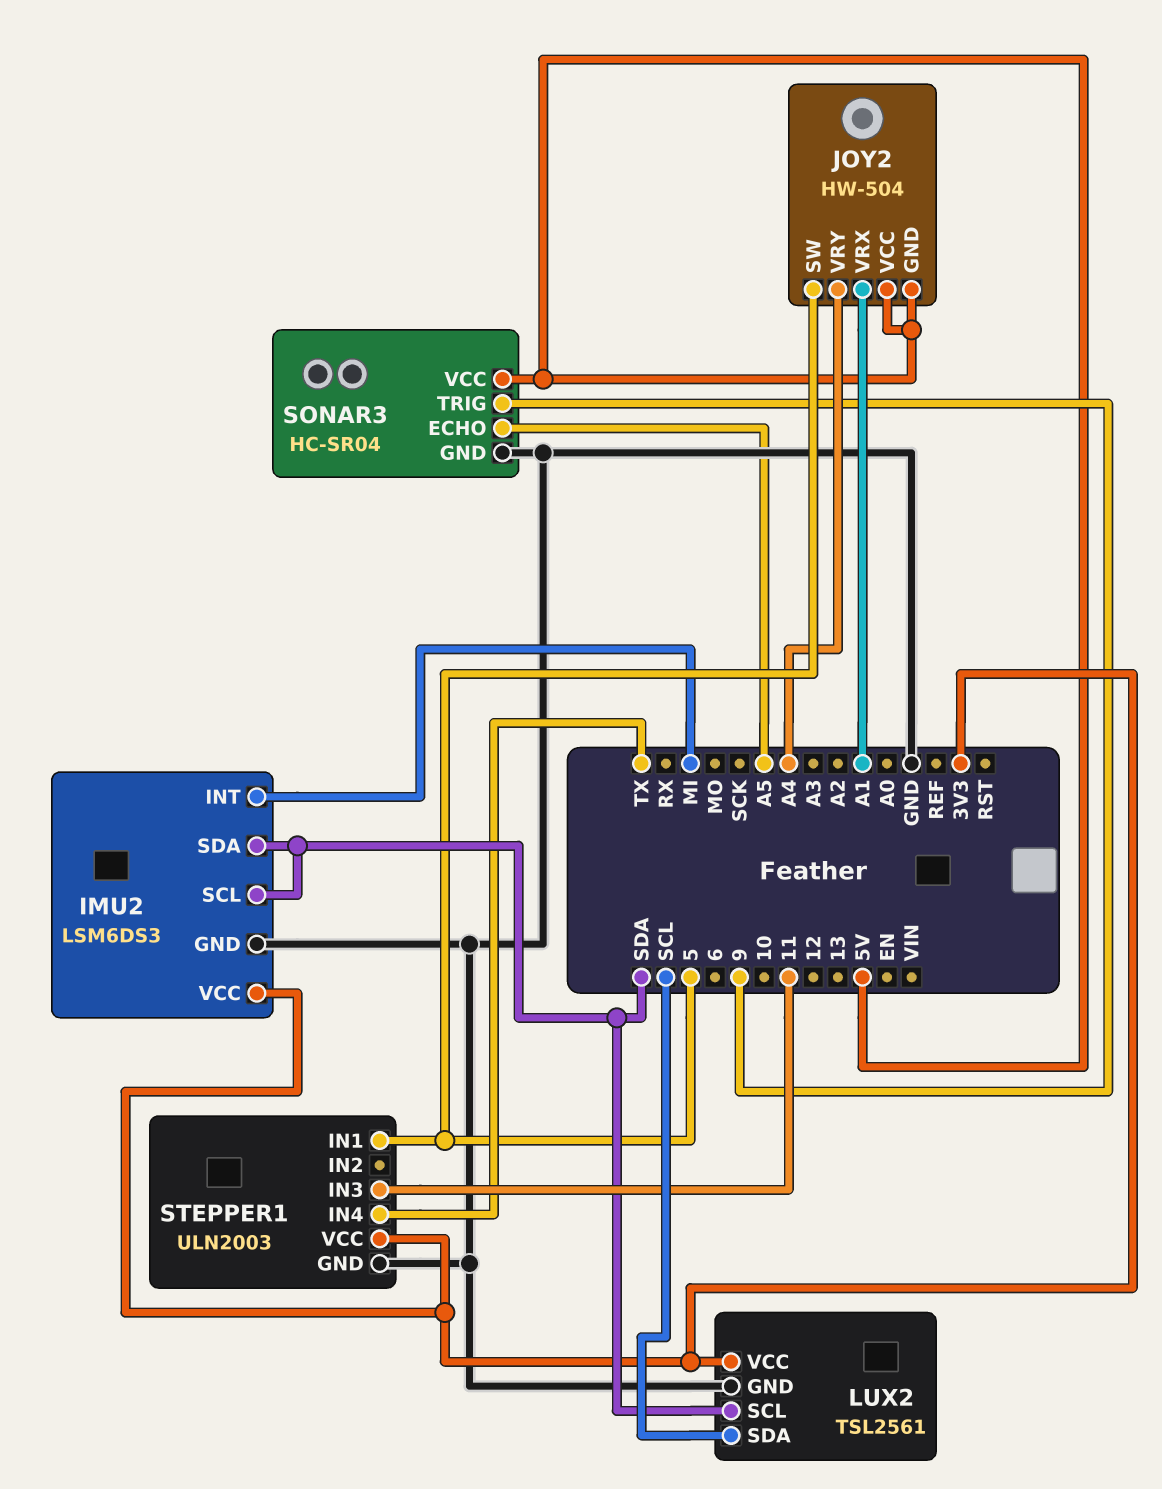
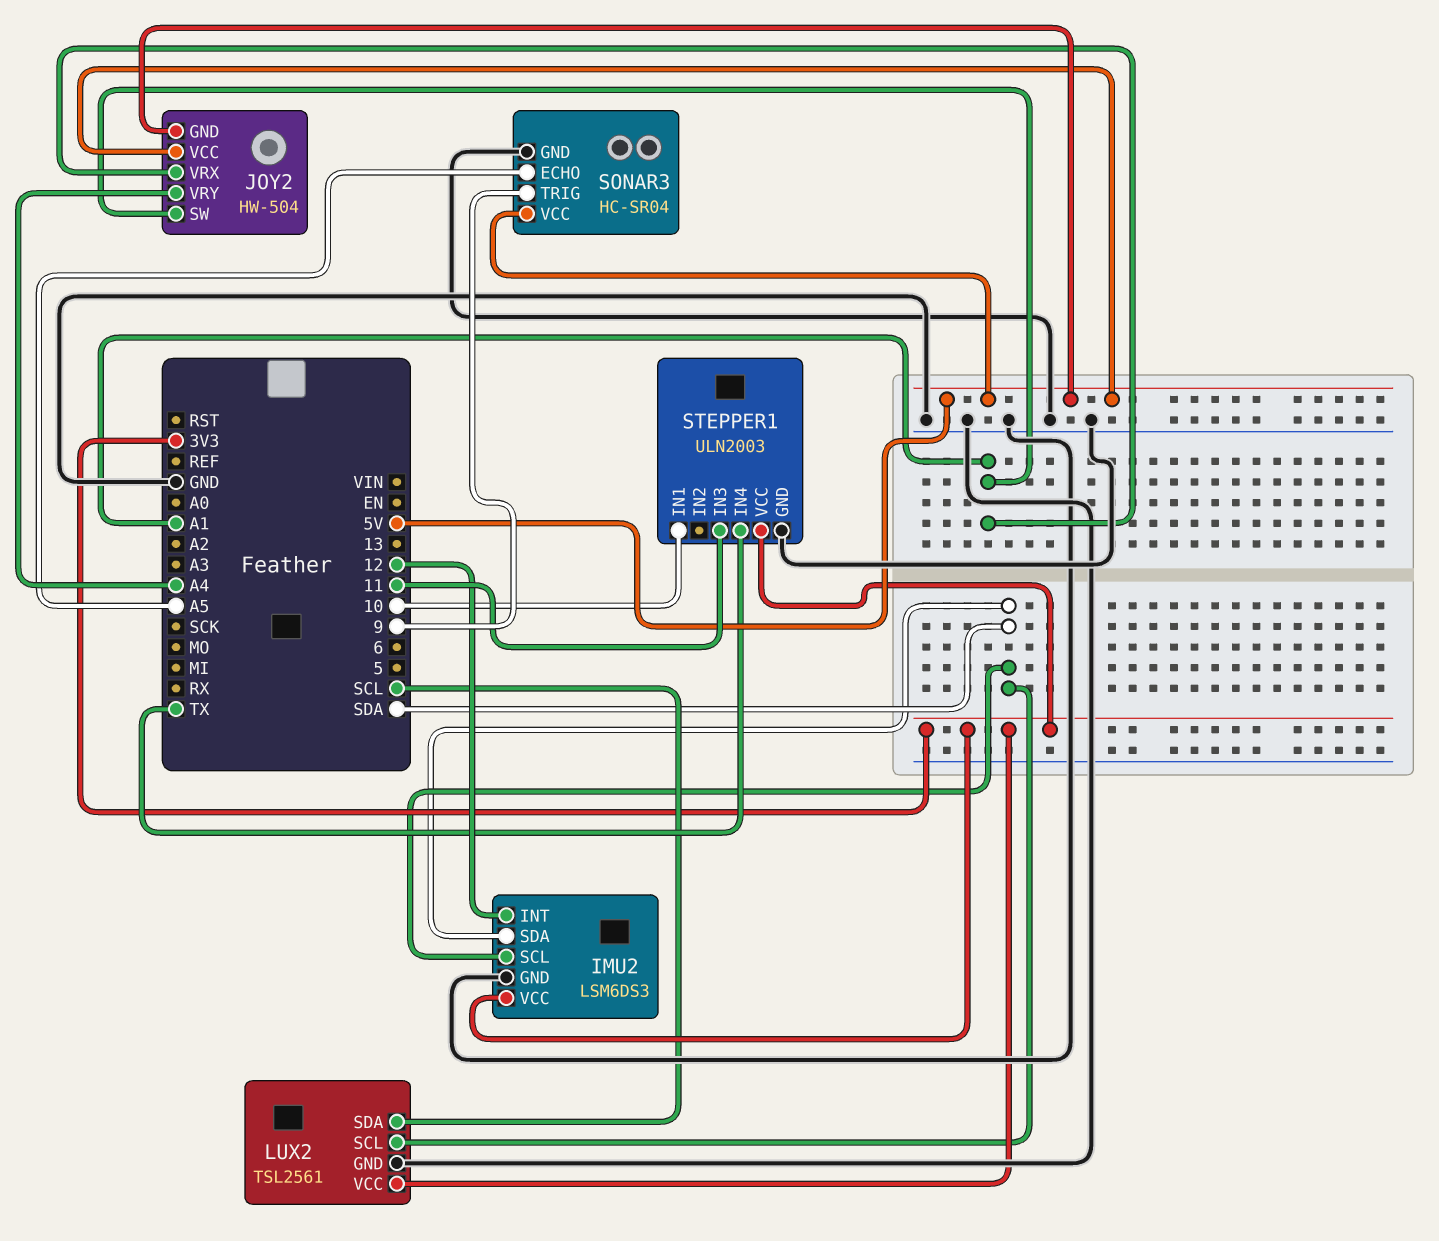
IMU2 pin INT: MI -> 12
JOY2 pin SW: 5 -> A1
STEPPER1 pin IN1: 5 -> 10

